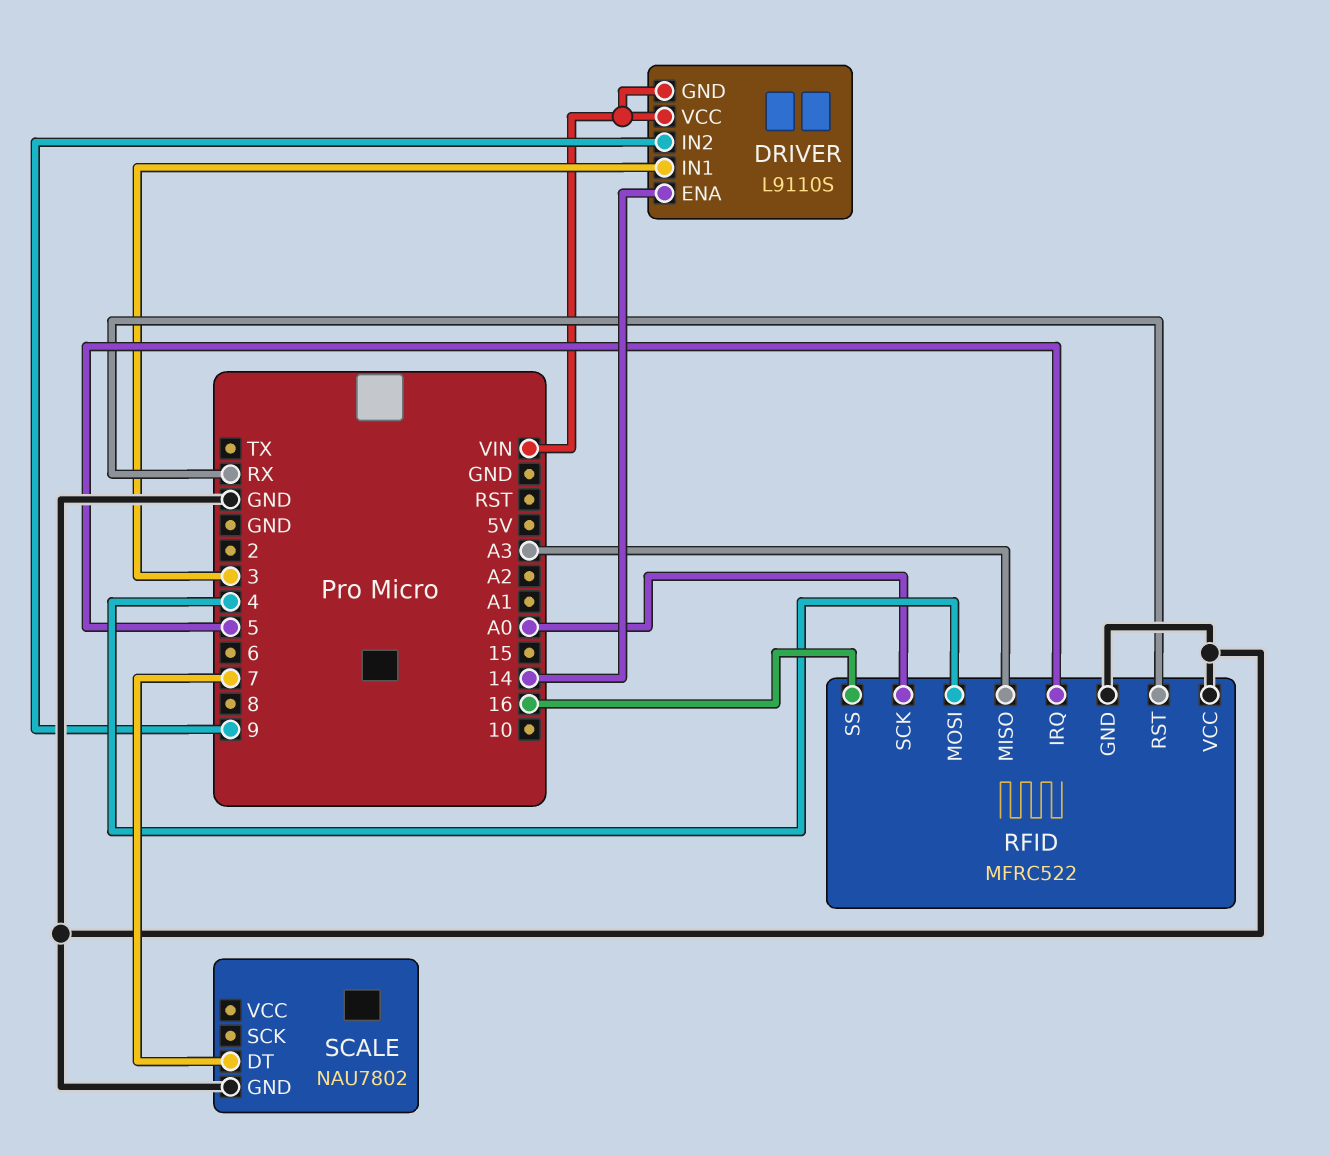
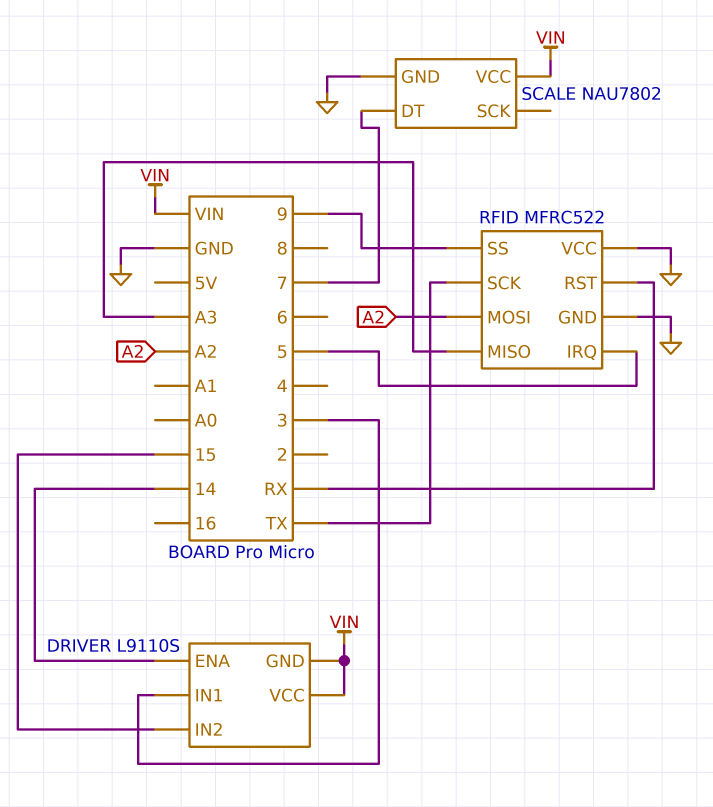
DRIVER pin IN2: 9 -> 15
RFID pin MOSI: 4 -> A2
RFID pin SCK: A0 -> TX
RFID pin SS: 16 -> 9
SCALE pin VCC: none -> VIN

